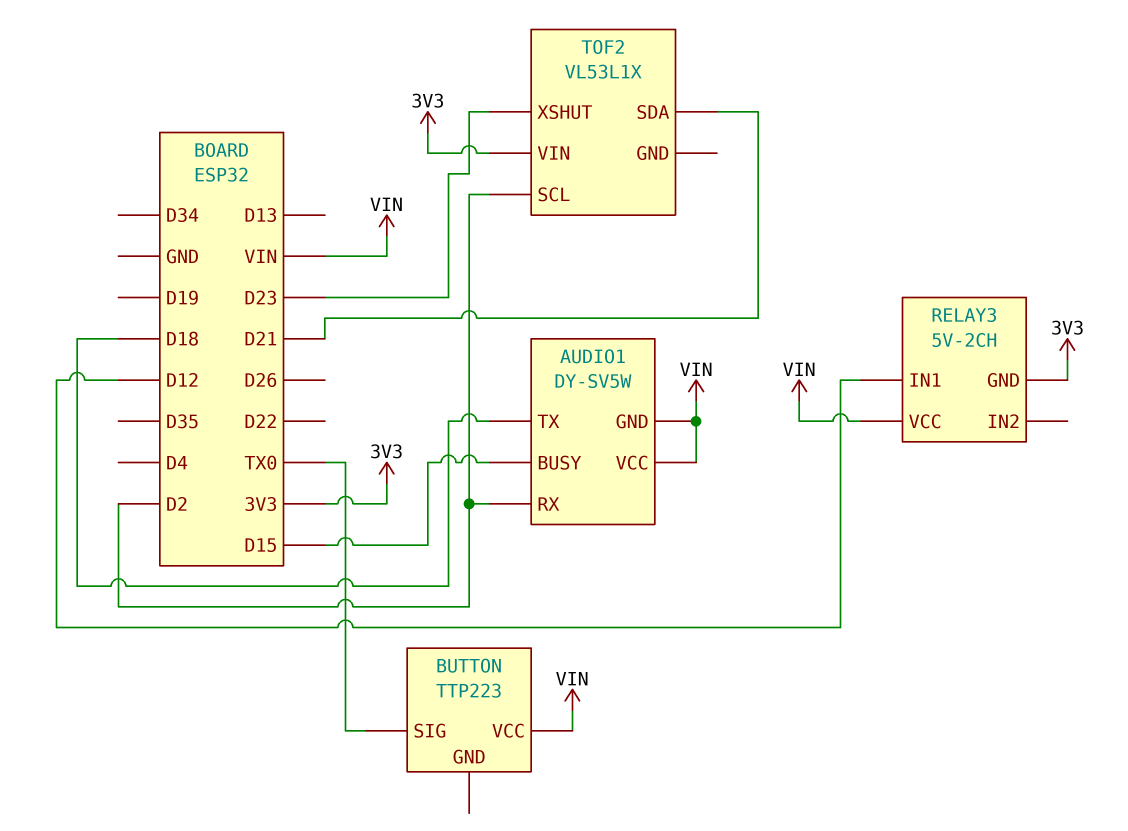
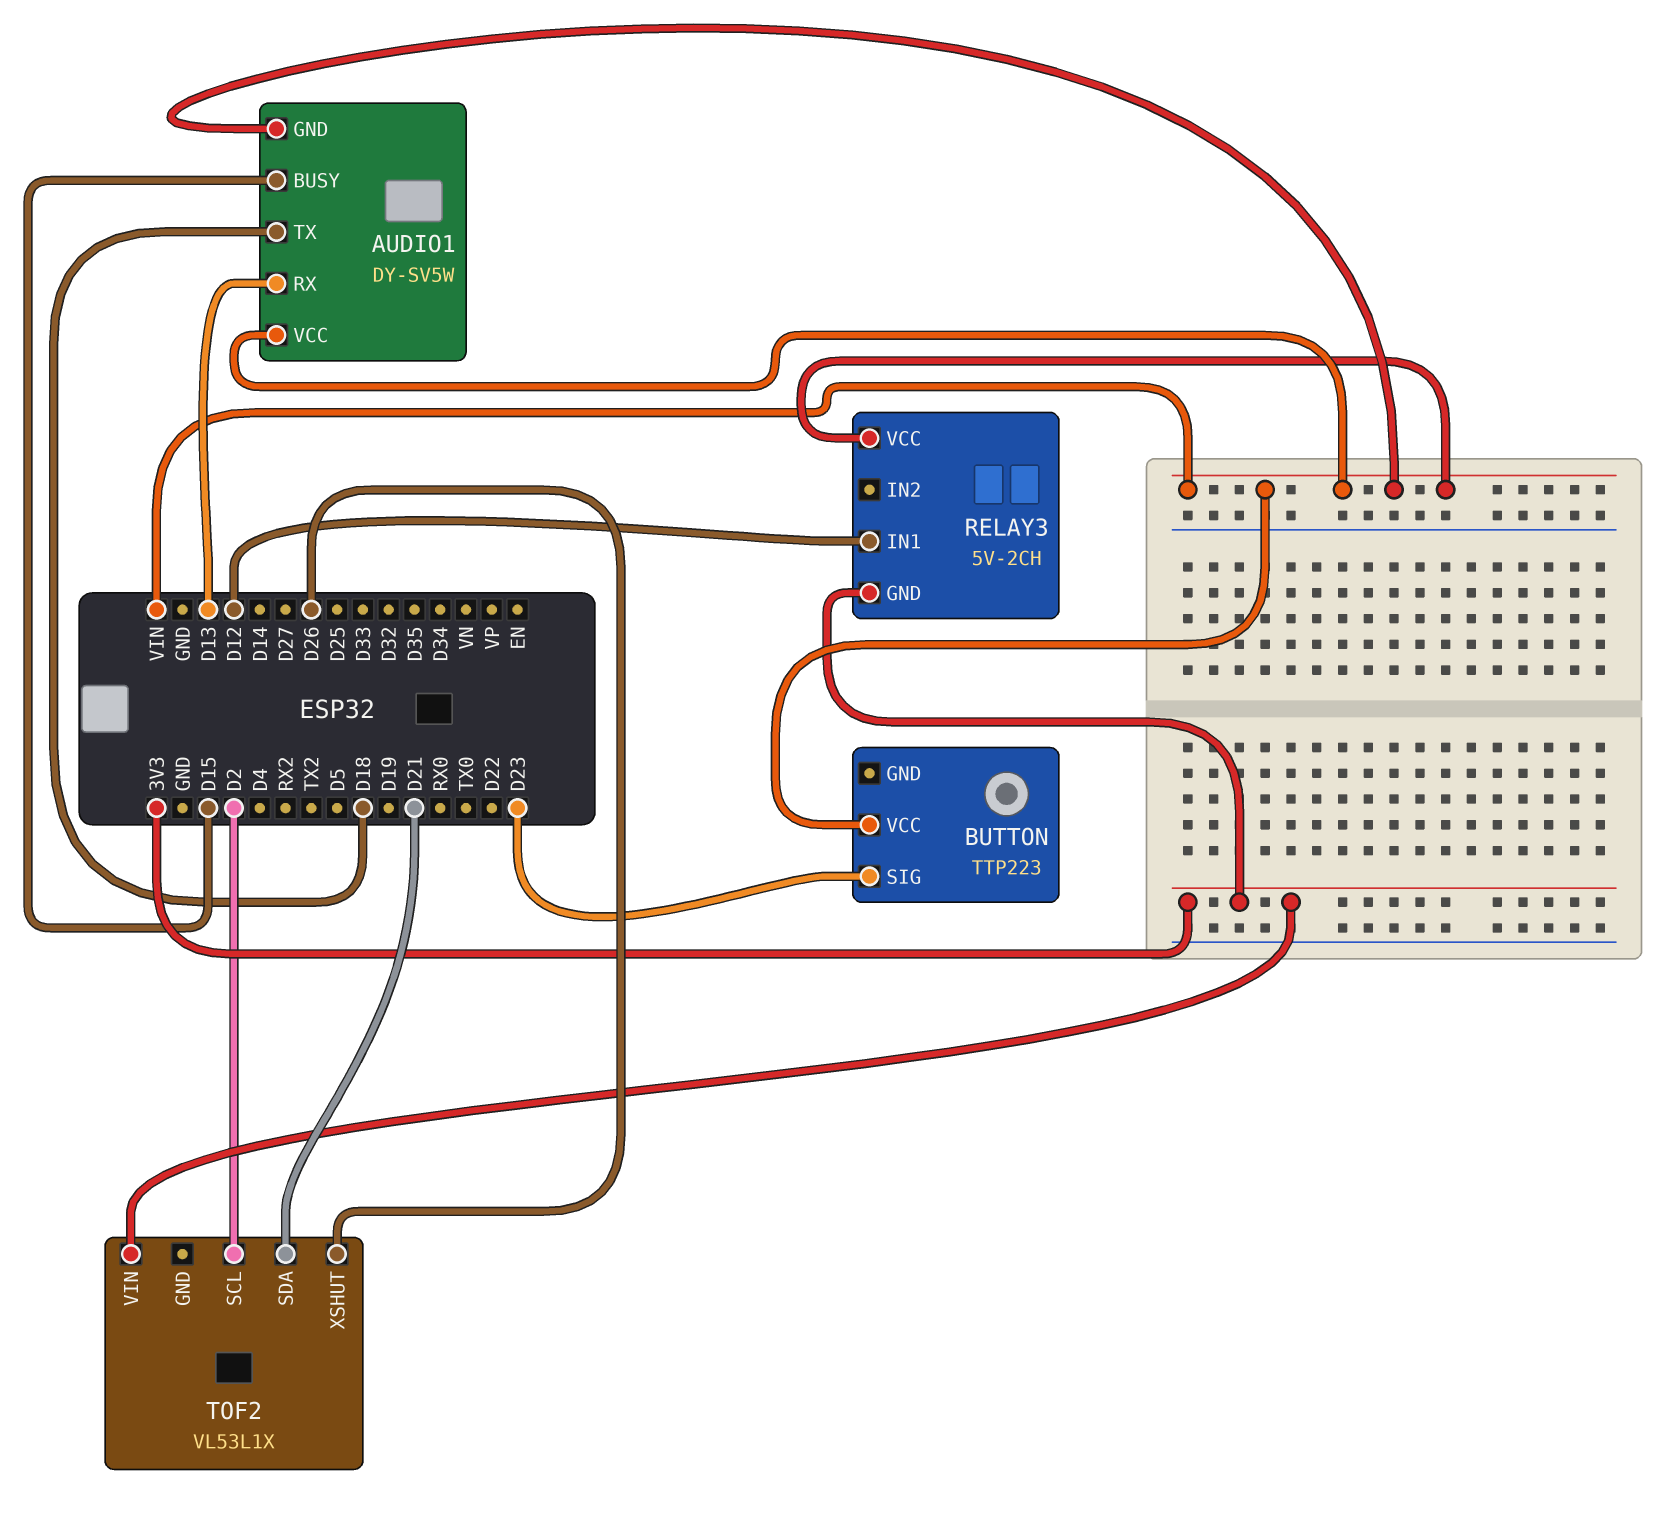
AUDIO1 pin RX: D2 -> D13
BUTTON pin SIG: TX0 -> D23
TOF2 pin XSHUT: D23 -> D26

